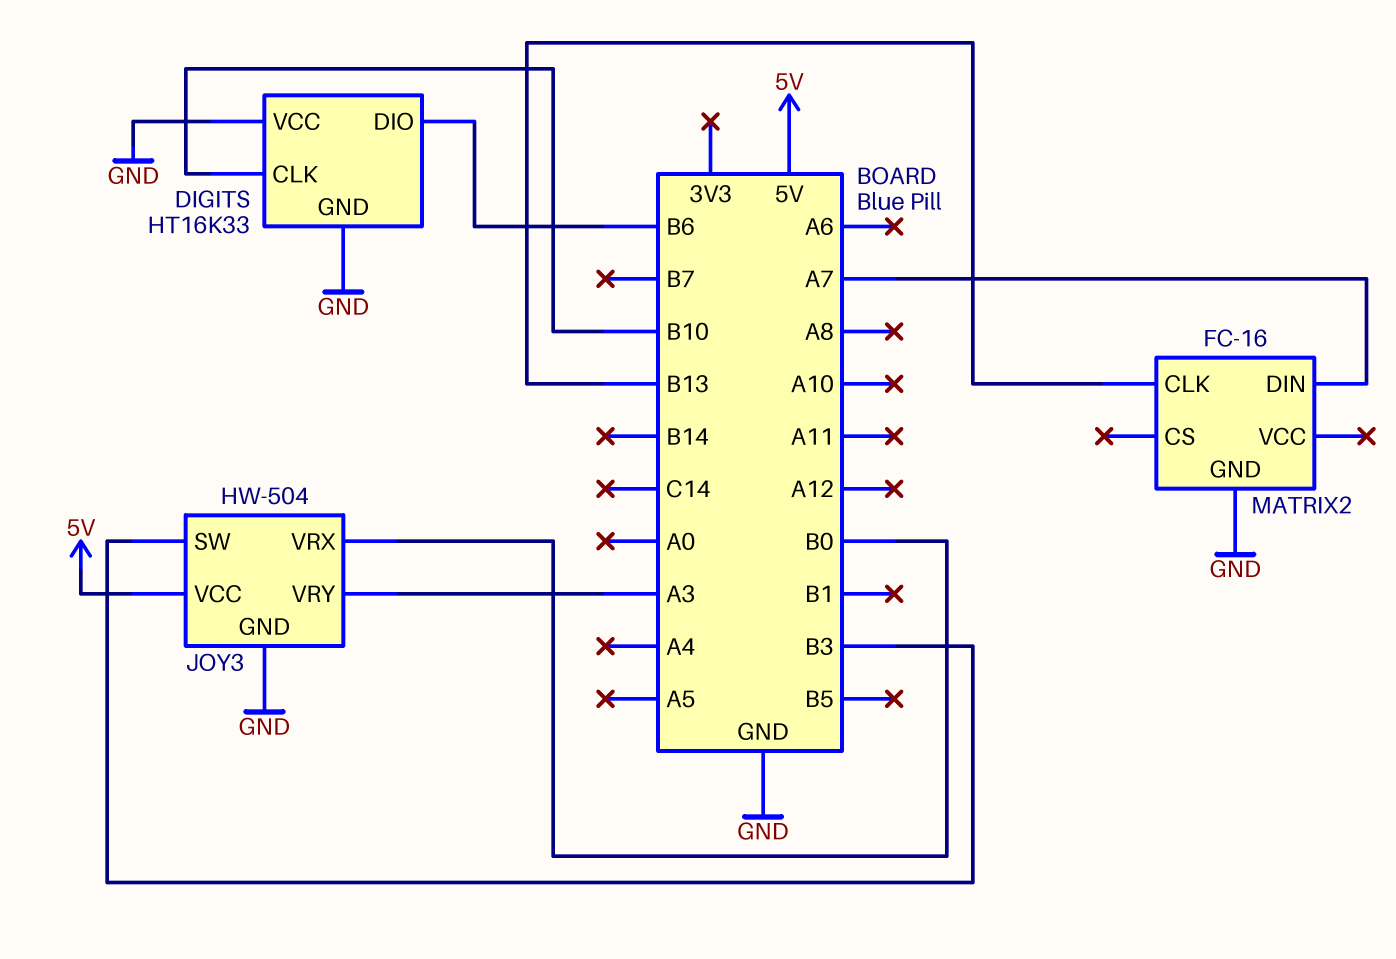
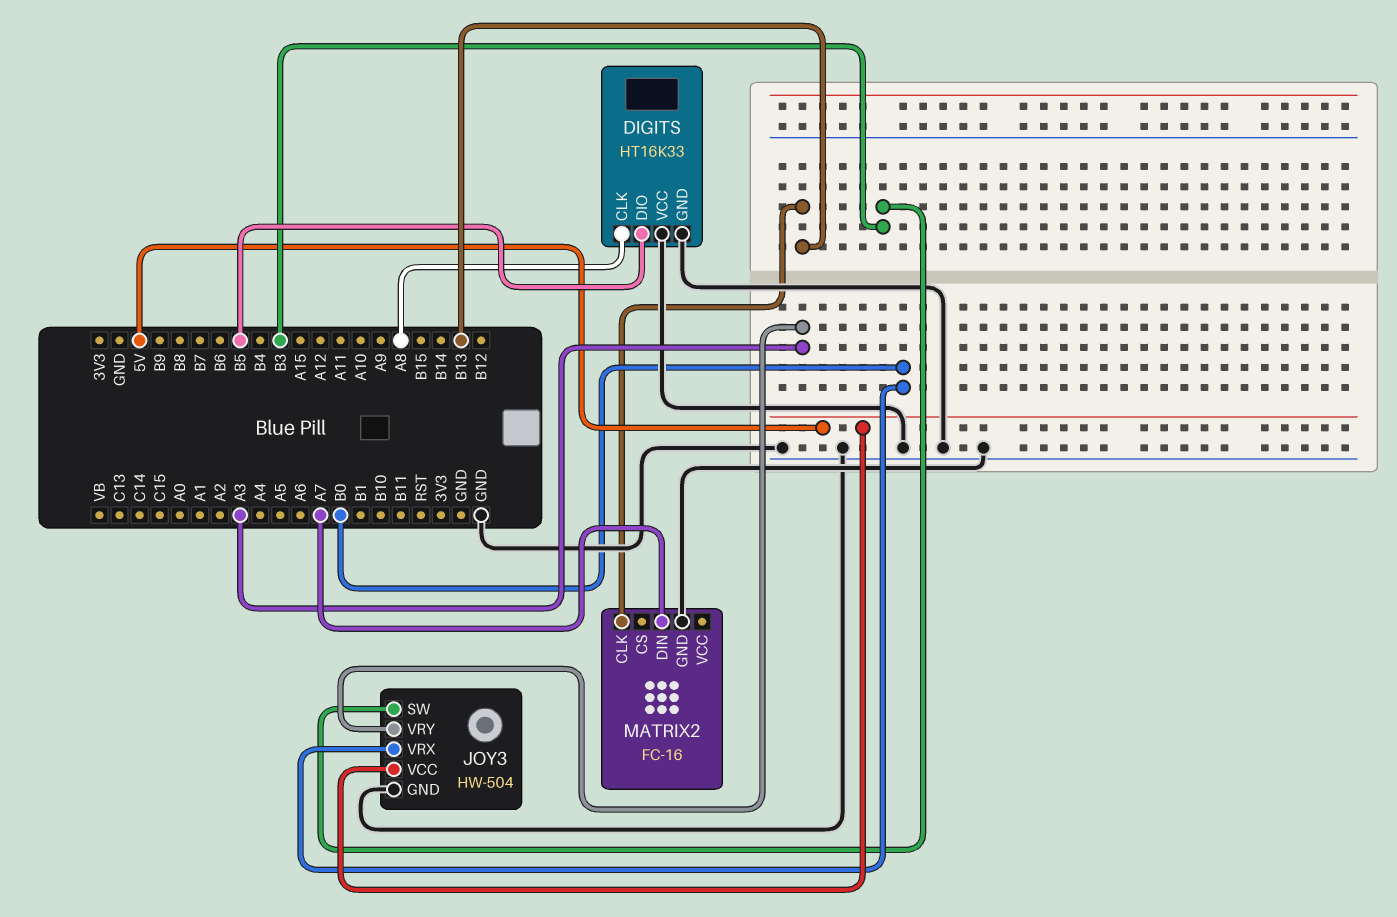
DIGITS pin CLK: B10 -> A8
DIGITS pin DIO: B6 -> B5

